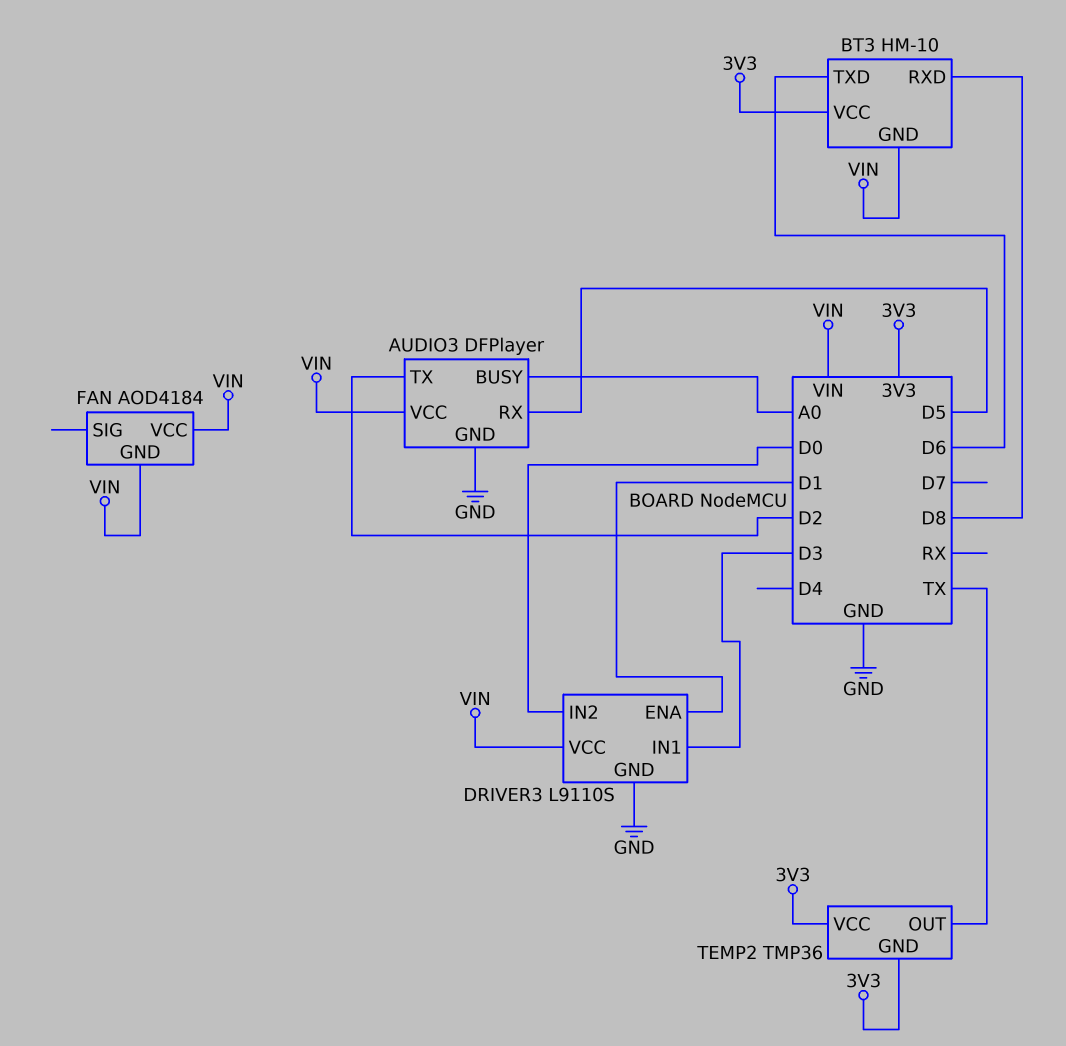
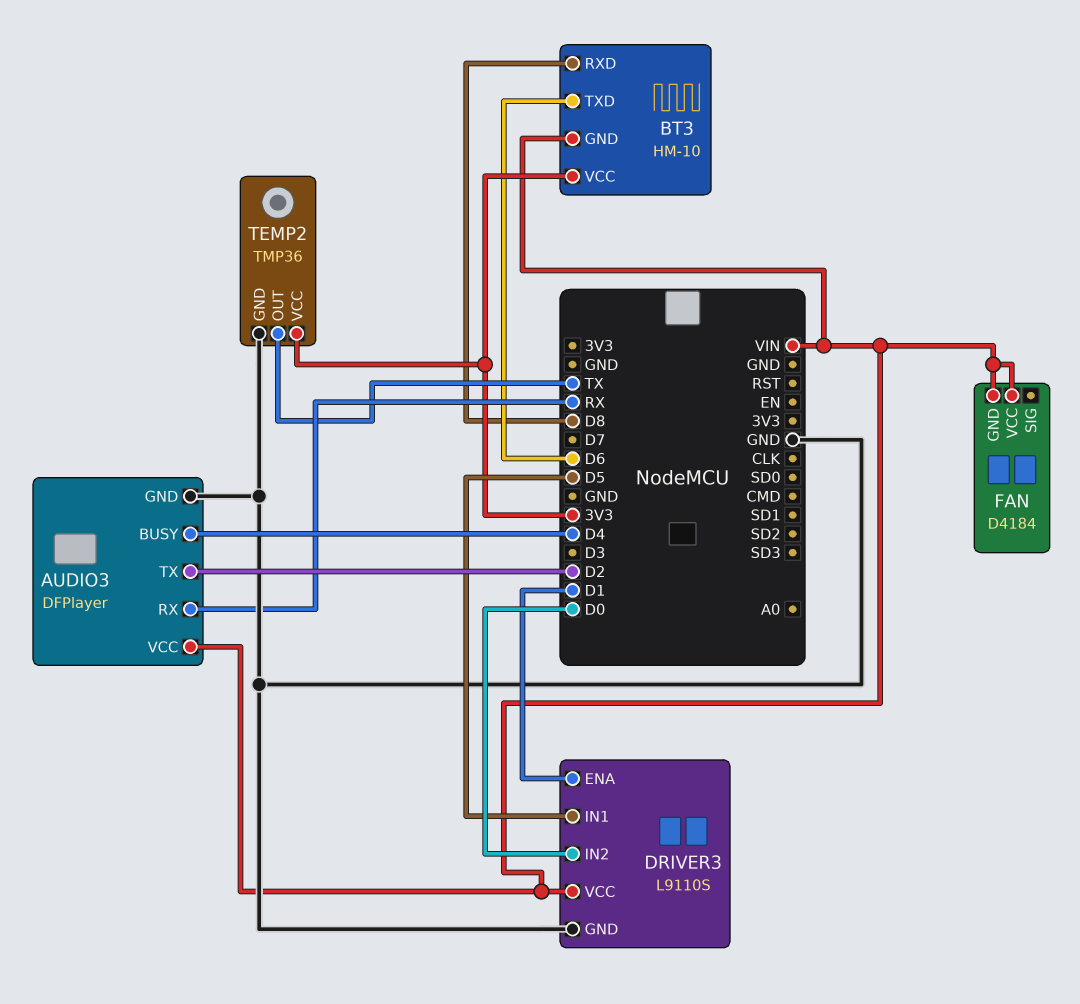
AUDIO3 pin BUSY: A0 -> D4
AUDIO3 pin RX: D5 -> RX
DRIVER3 pin IN1: D3 -> D5
FAN: AOD4184 -> D4184
TEMP2 pin GND: 3V3 -> GND

